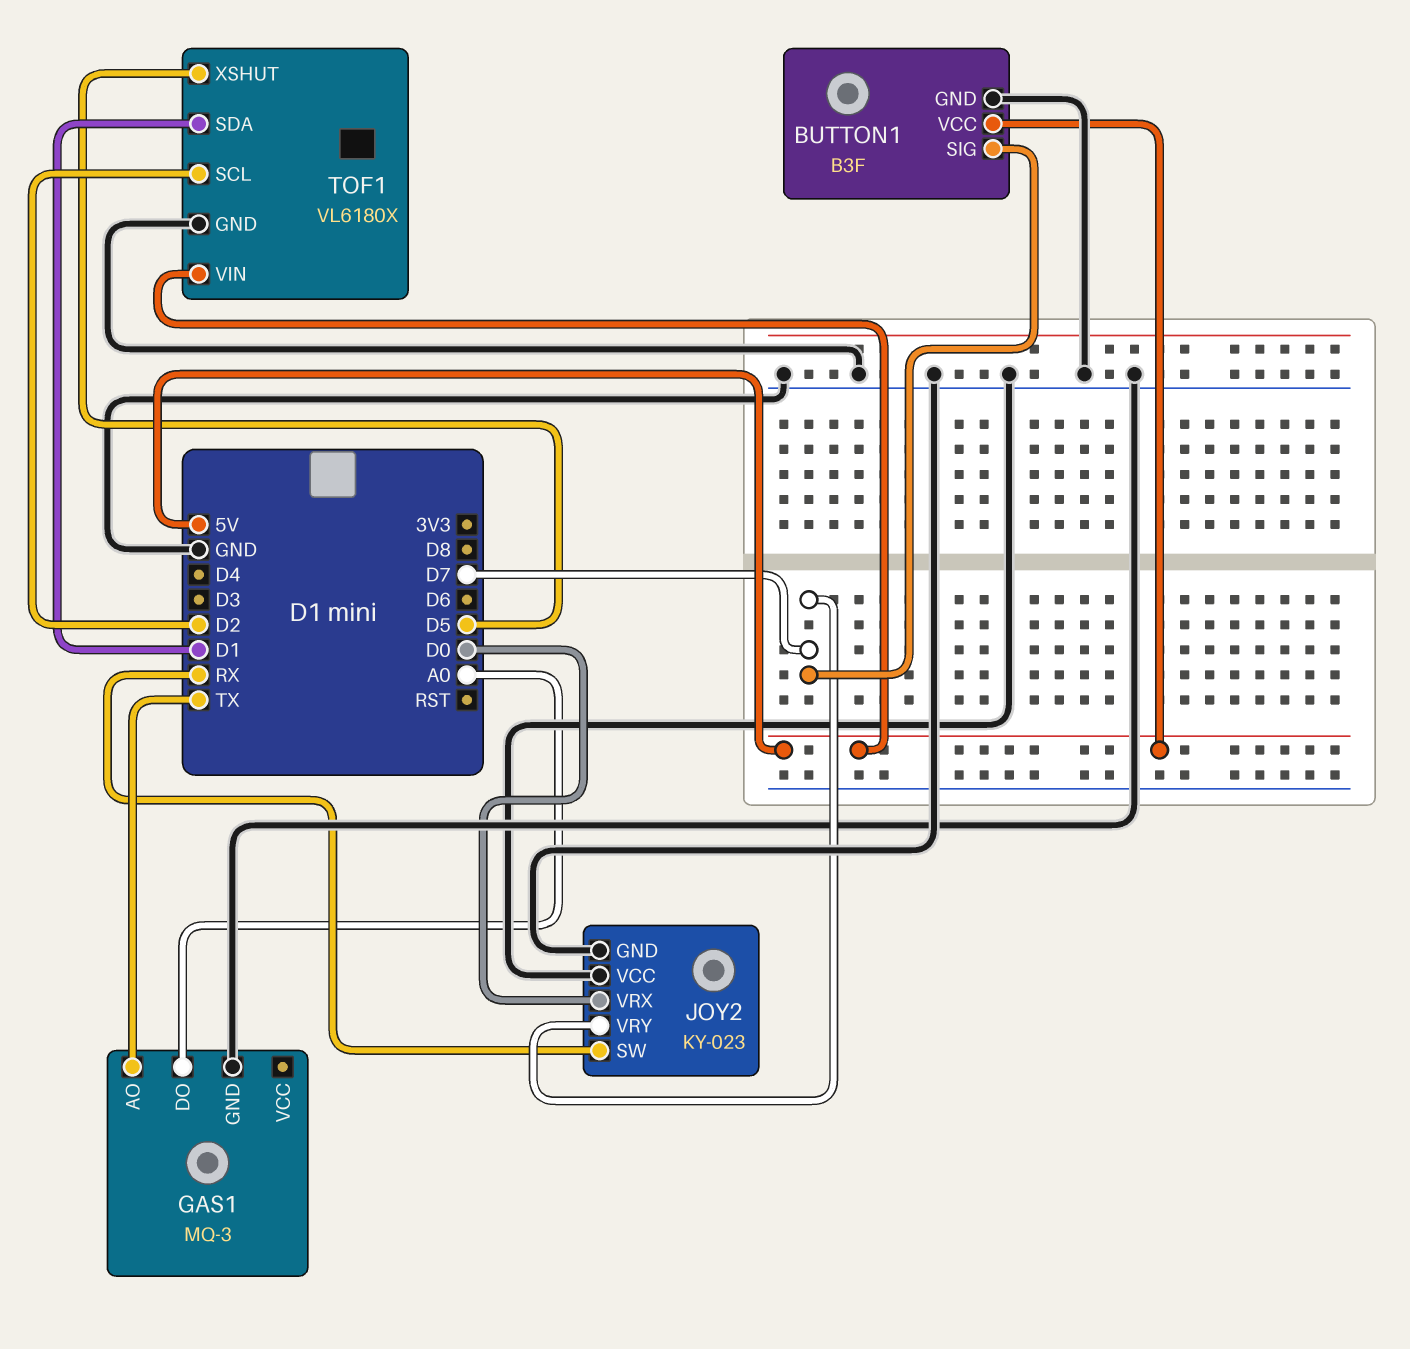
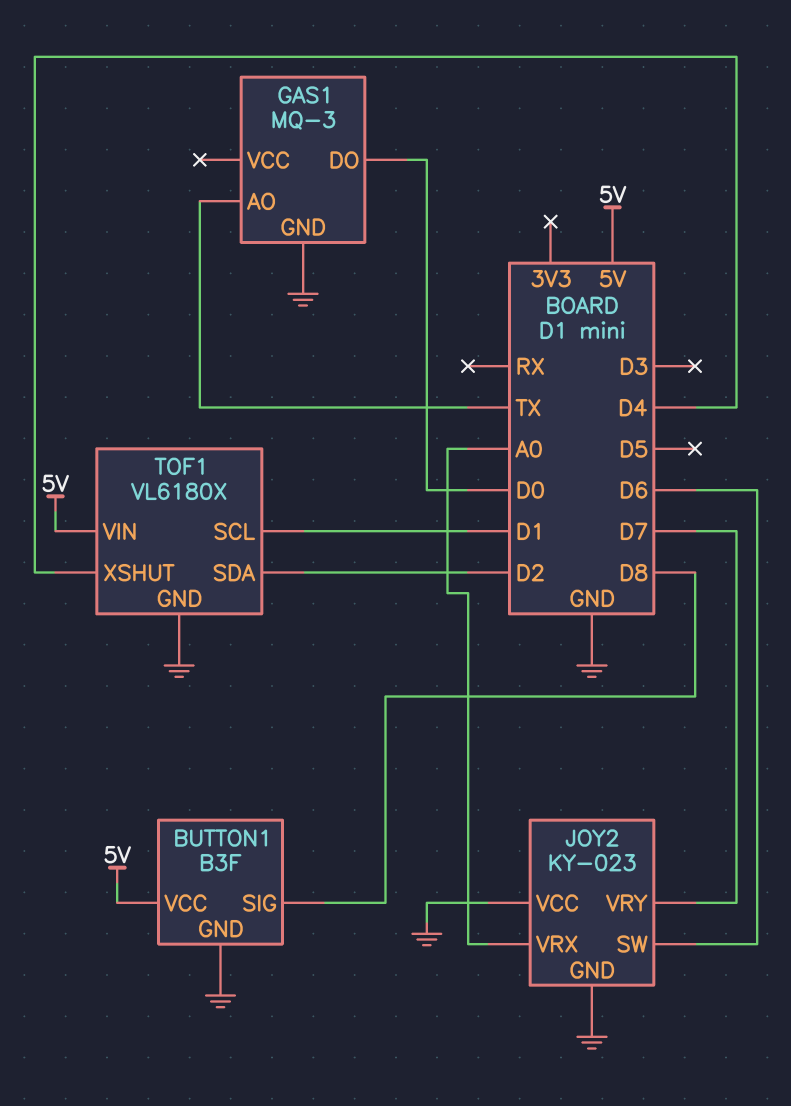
BUTTON1 pin SIG: D7 -> D8
GAS1 pin DO: A0 -> D0
JOY2 pin SW: RX -> D6
JOY2 pin VRX: D0 -> A0
TOF1 pin SCL: D2 -> D1
TOF1 pin SDA: D1 -> D2
TOF1 pin XSHUT: D5 -> D4

